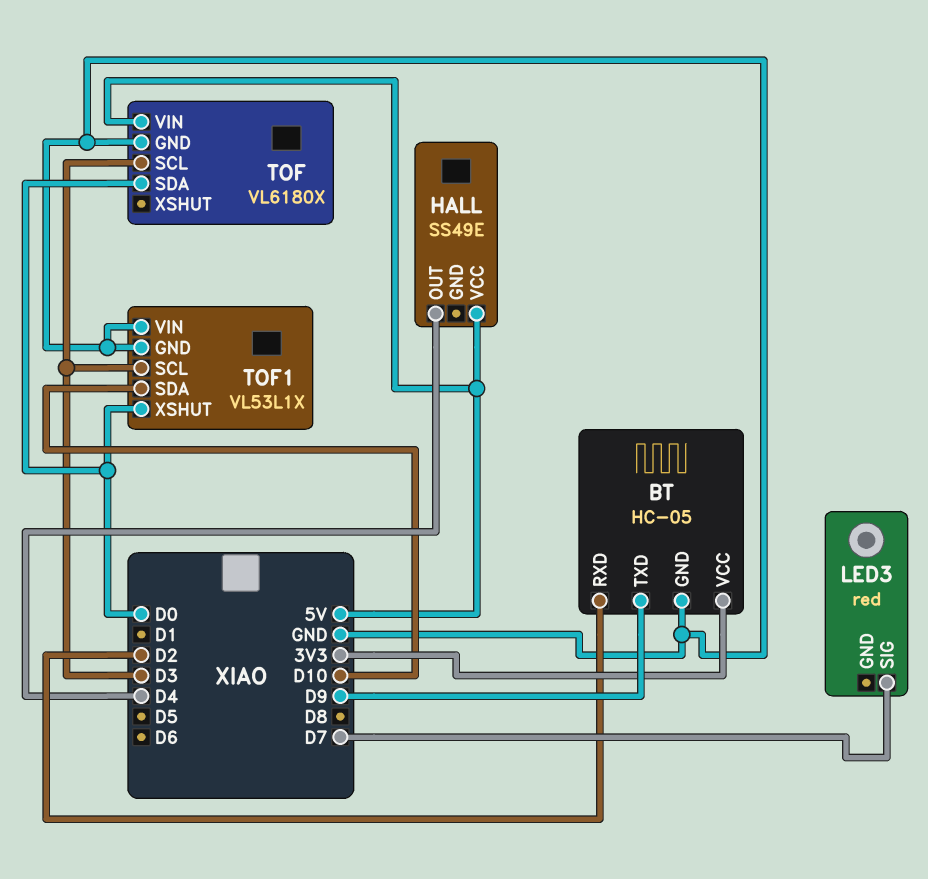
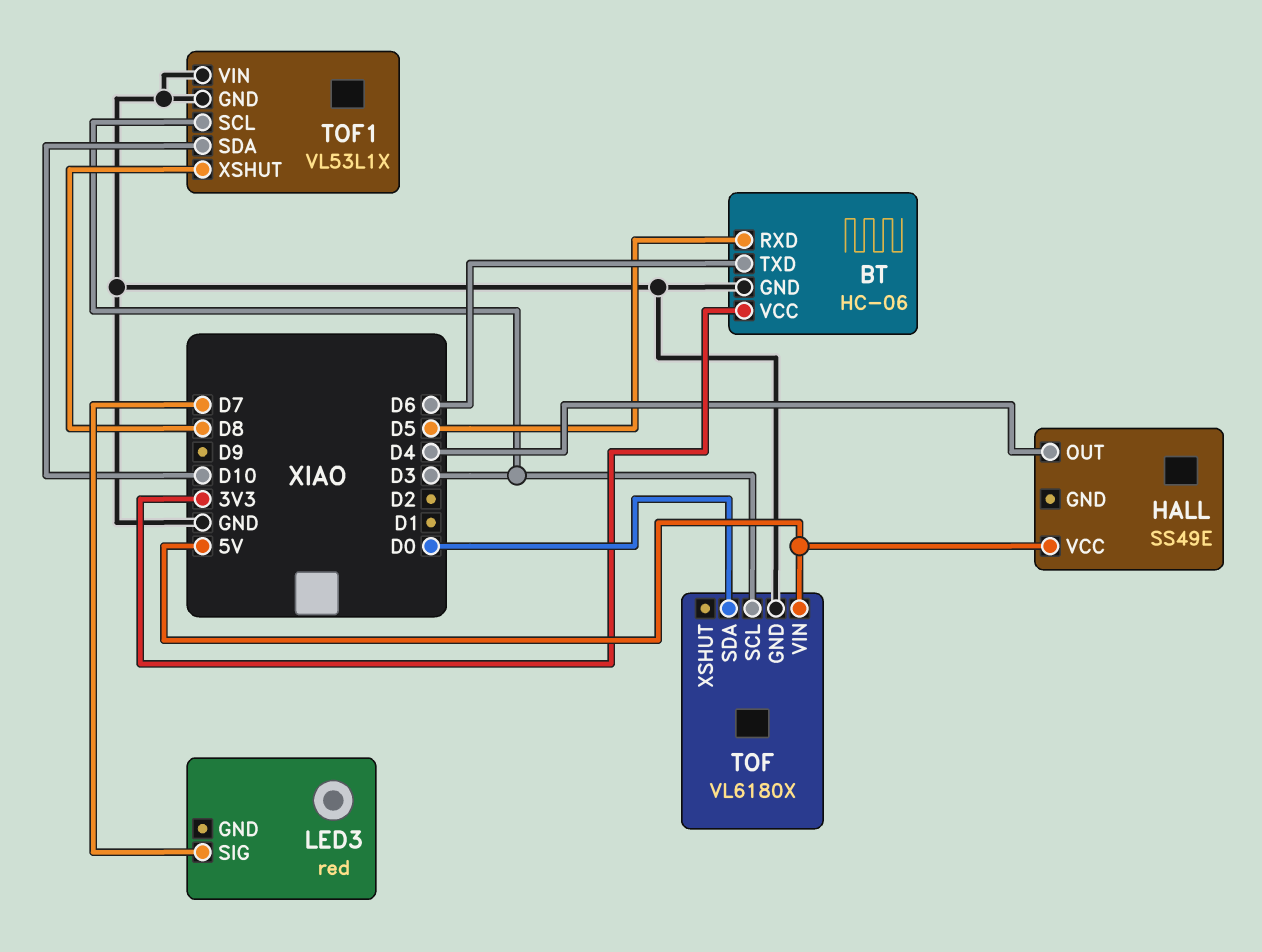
BT: HC-05 -> HC-06
BT pin RXD: D2 -> D5
BT pin TXD: D9 -> D6
TOF1 pin XSHUT: D0 -> D8

